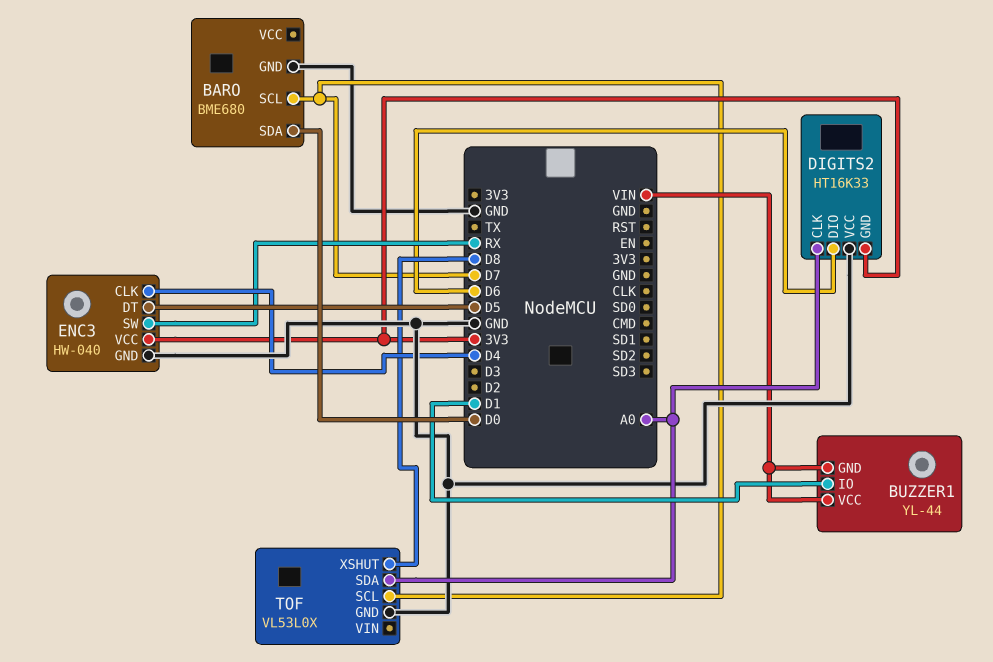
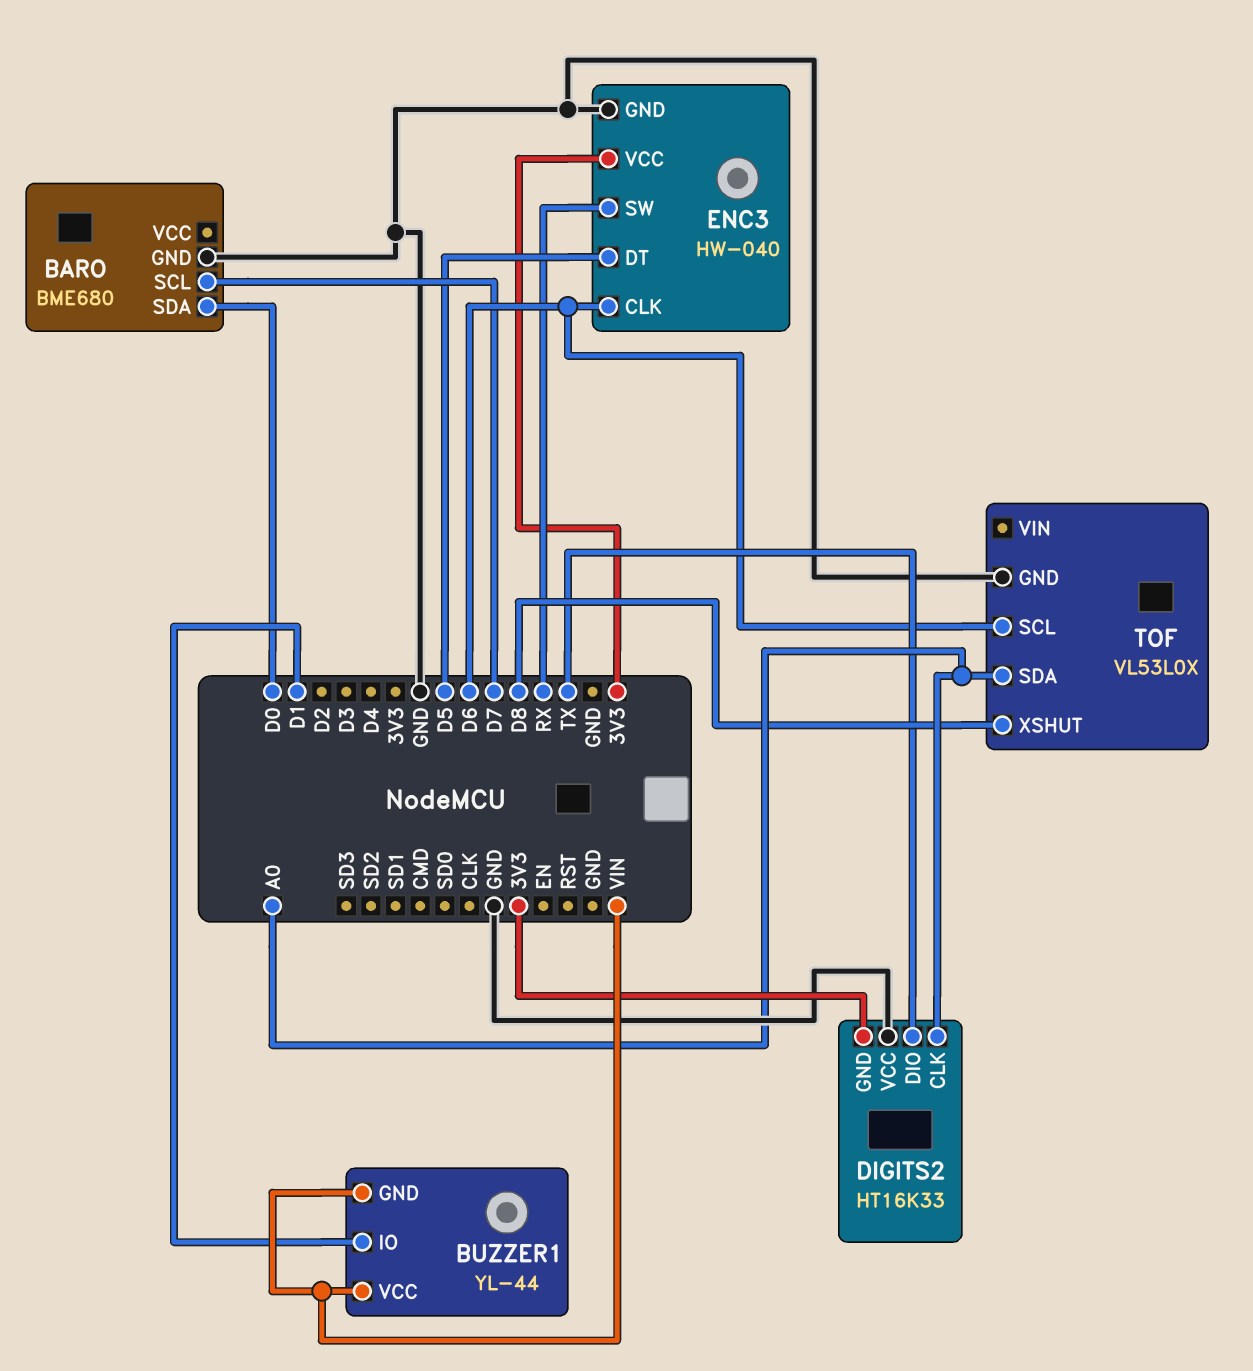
DIGITS2 pin DIO: D6 -> TX
ENC3 pin CLK: D4 -> D6
TOF pin SCL: D7 -> D6

